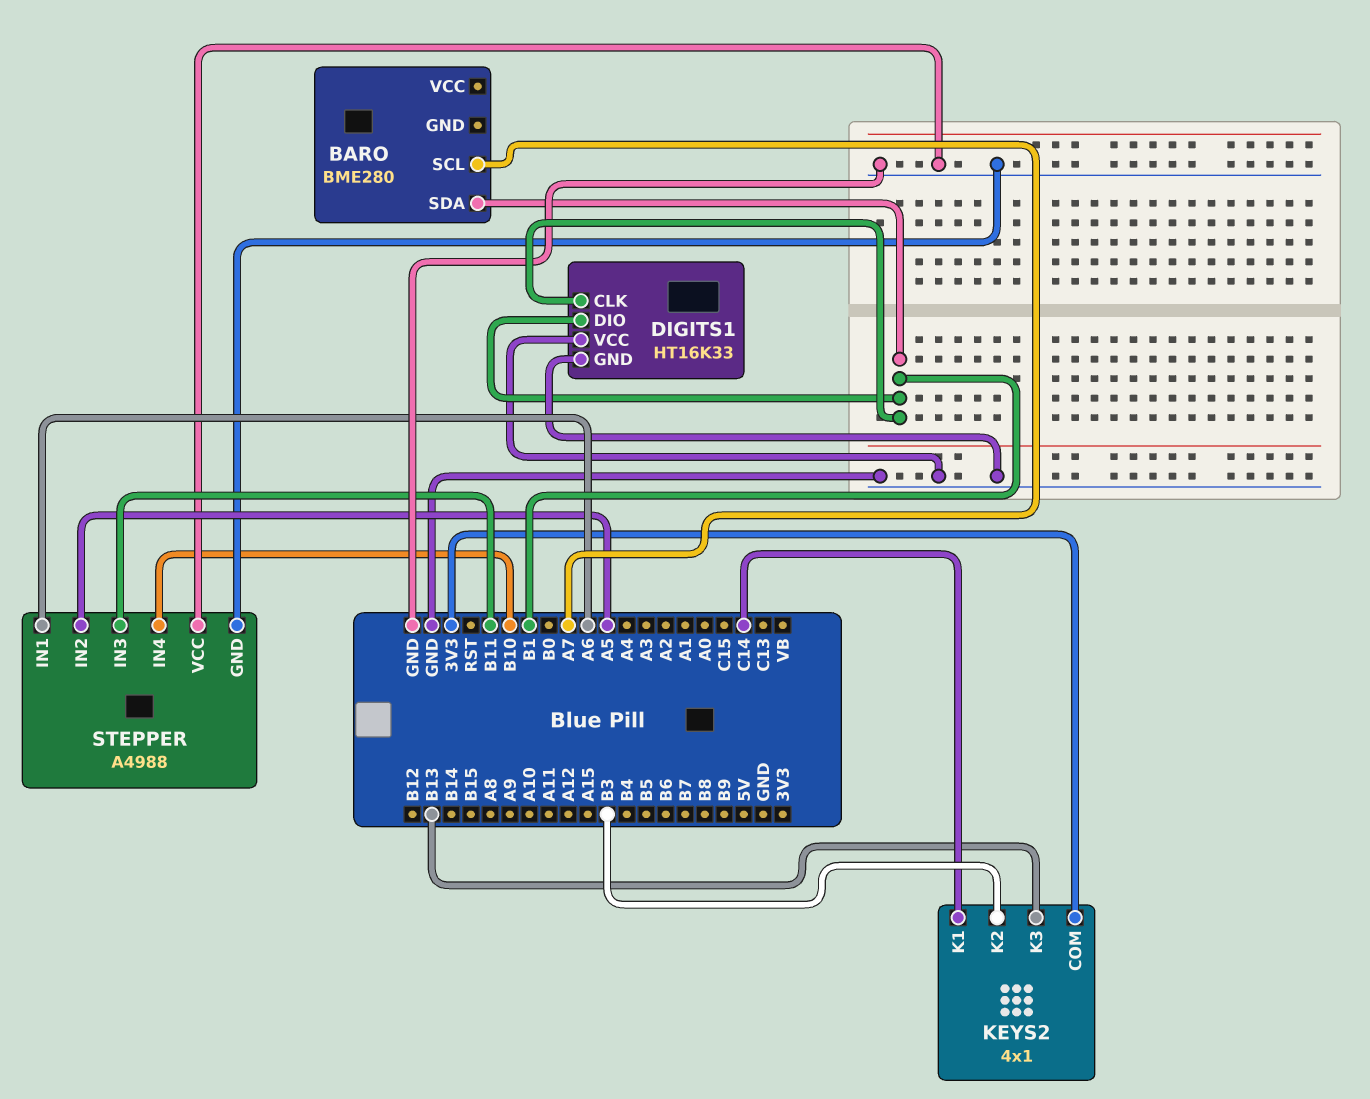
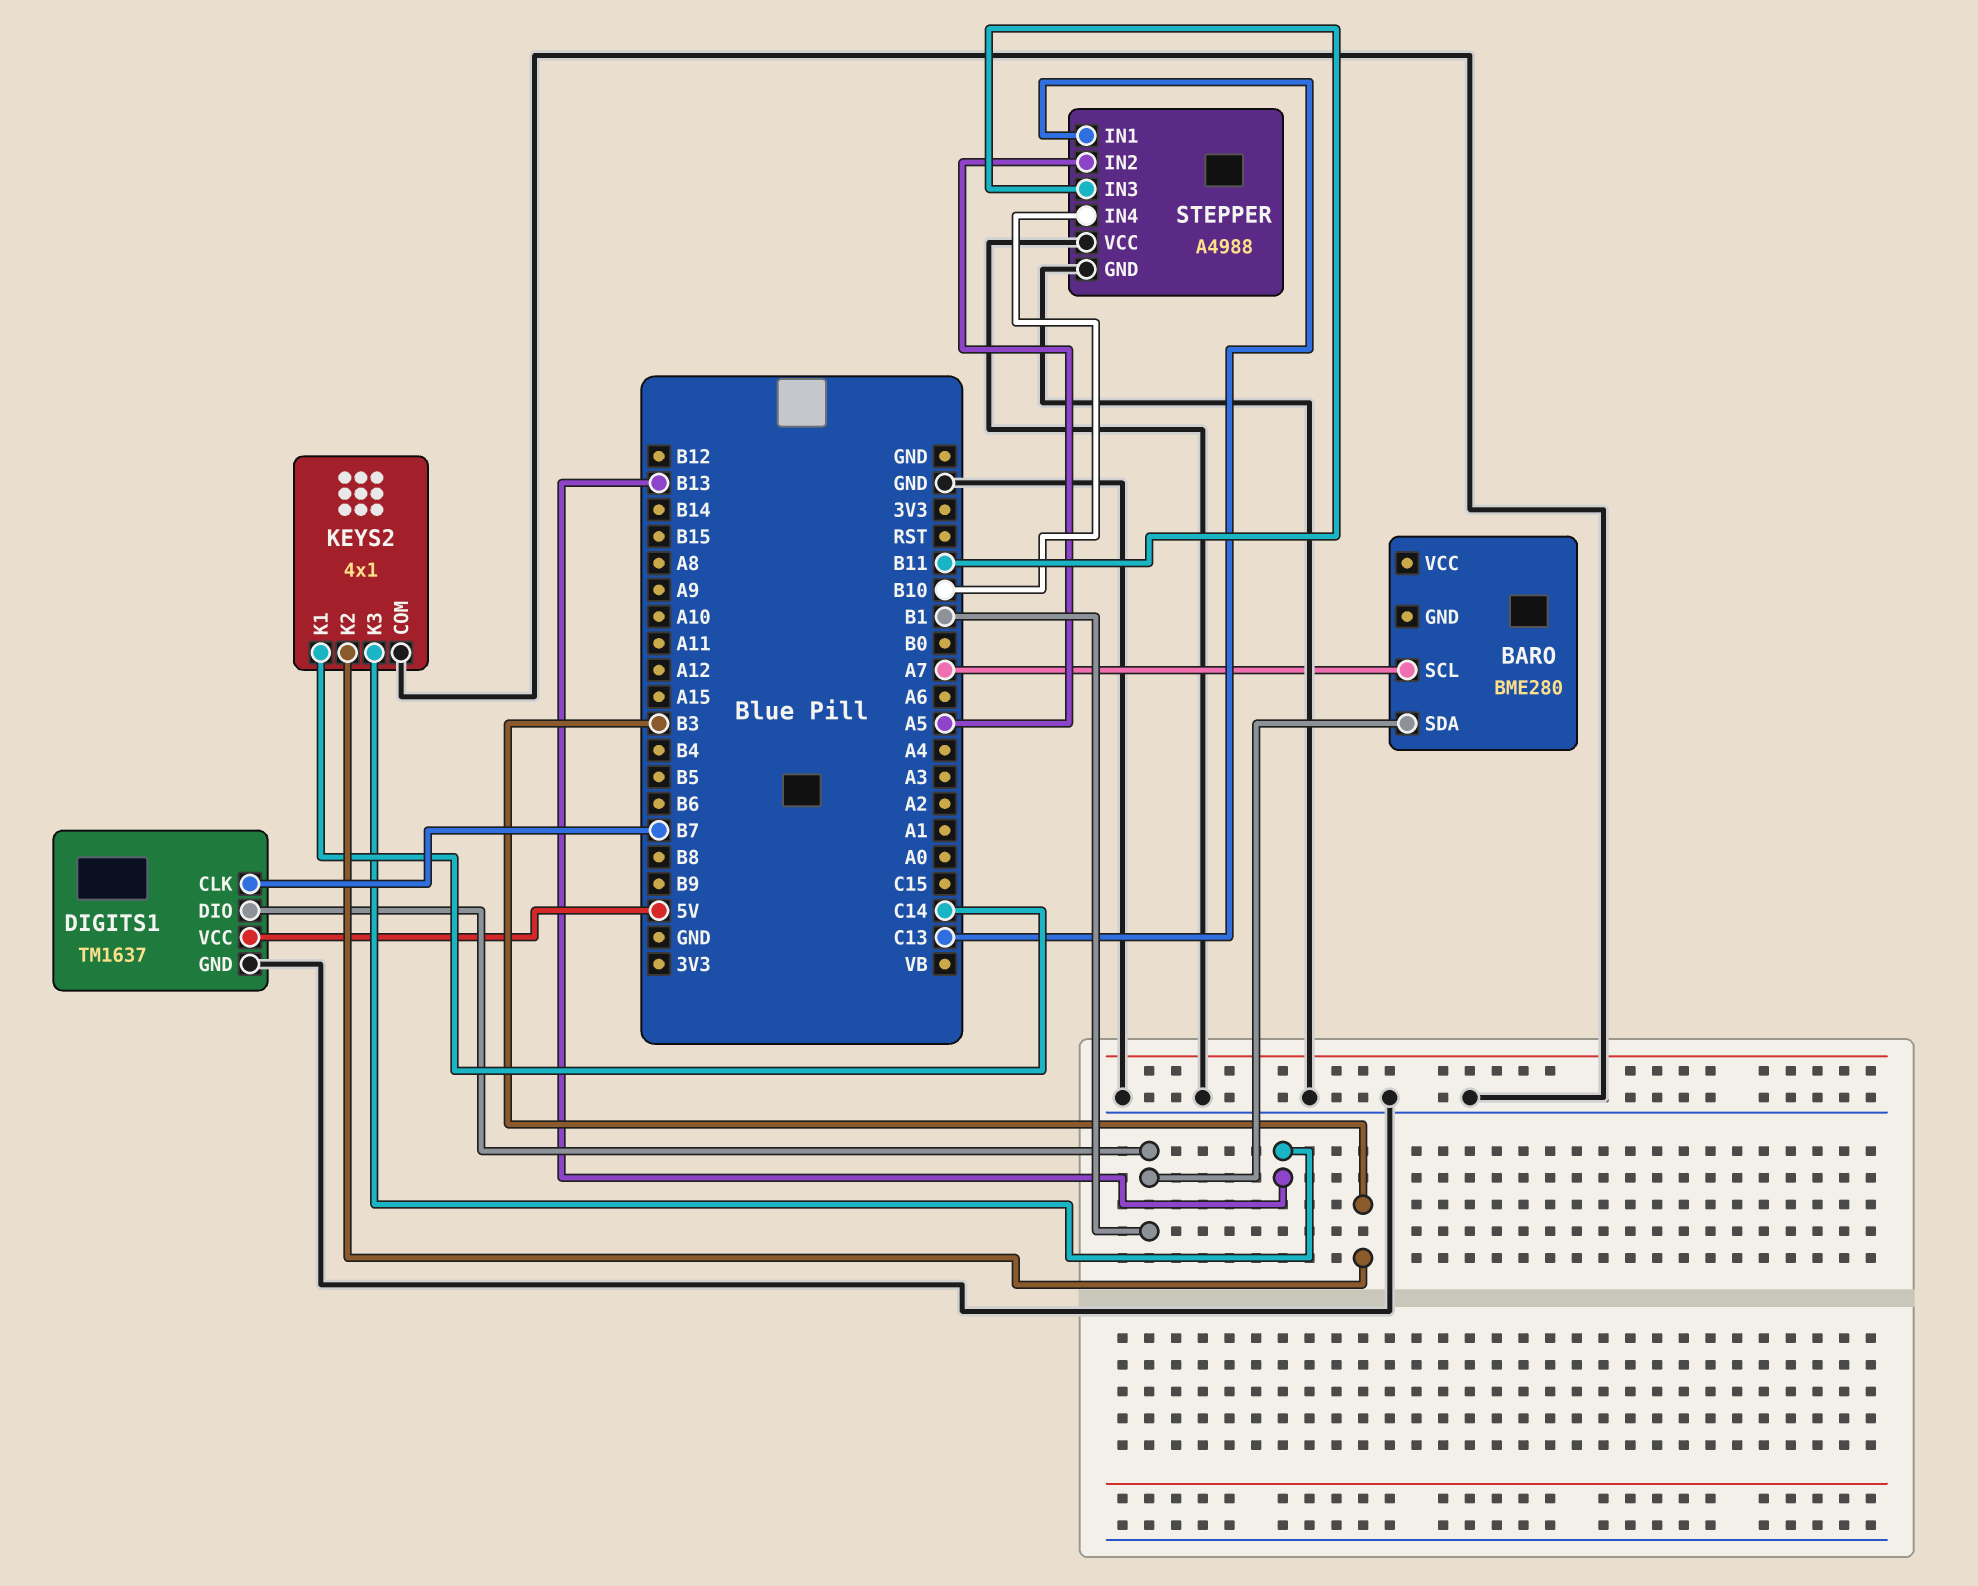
DIGITS1: HT16K33 -> TM1637
DIGITS1 pin CLK: B1 -> B7
DIGITS1 pin VCC: GND -> 5V
KEYS2 pin COM: 3V3 -> GND
STEPPER pin IN1: A6 -> C13

